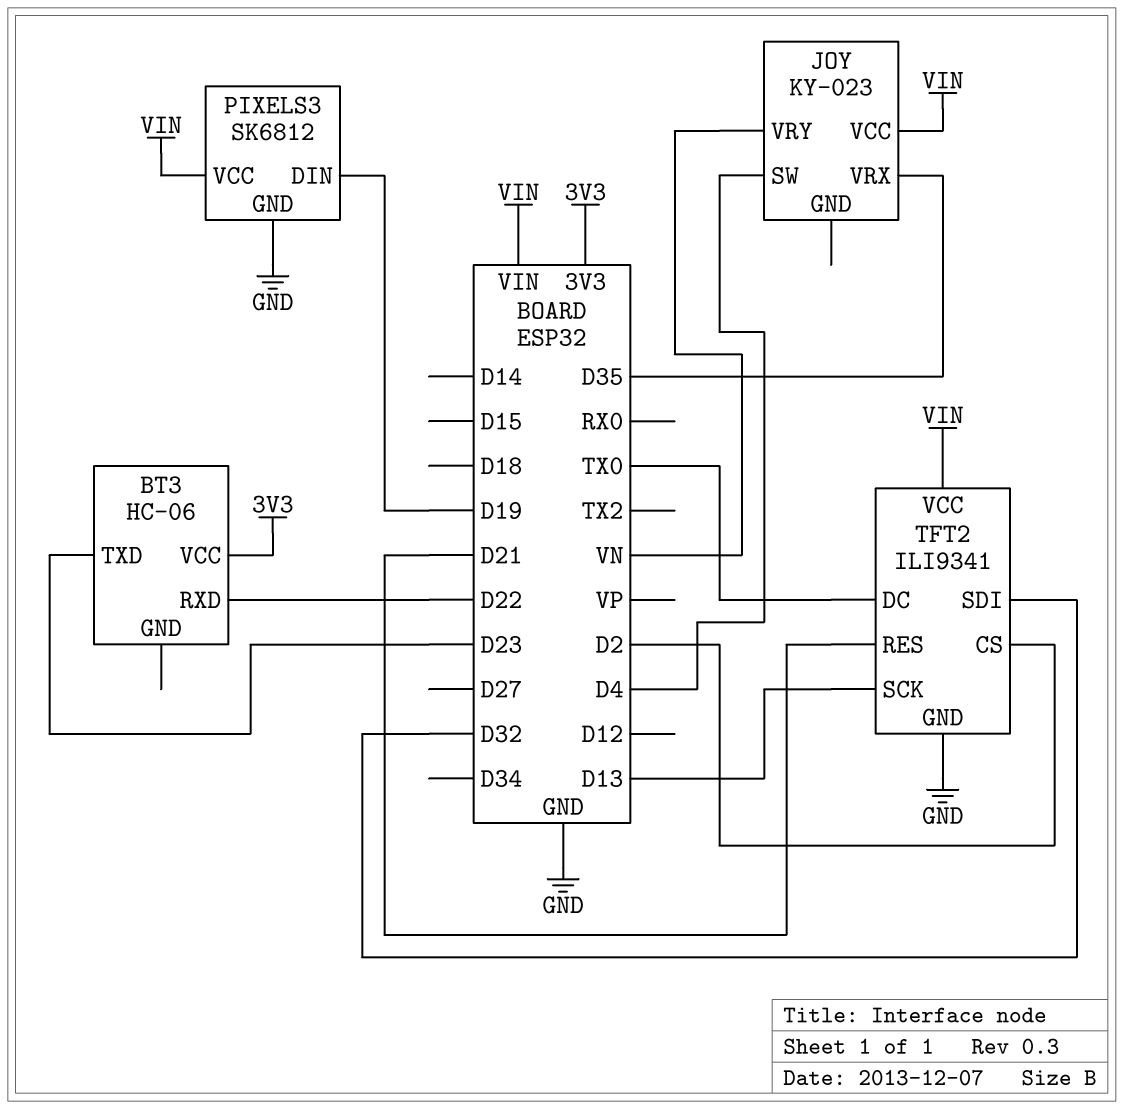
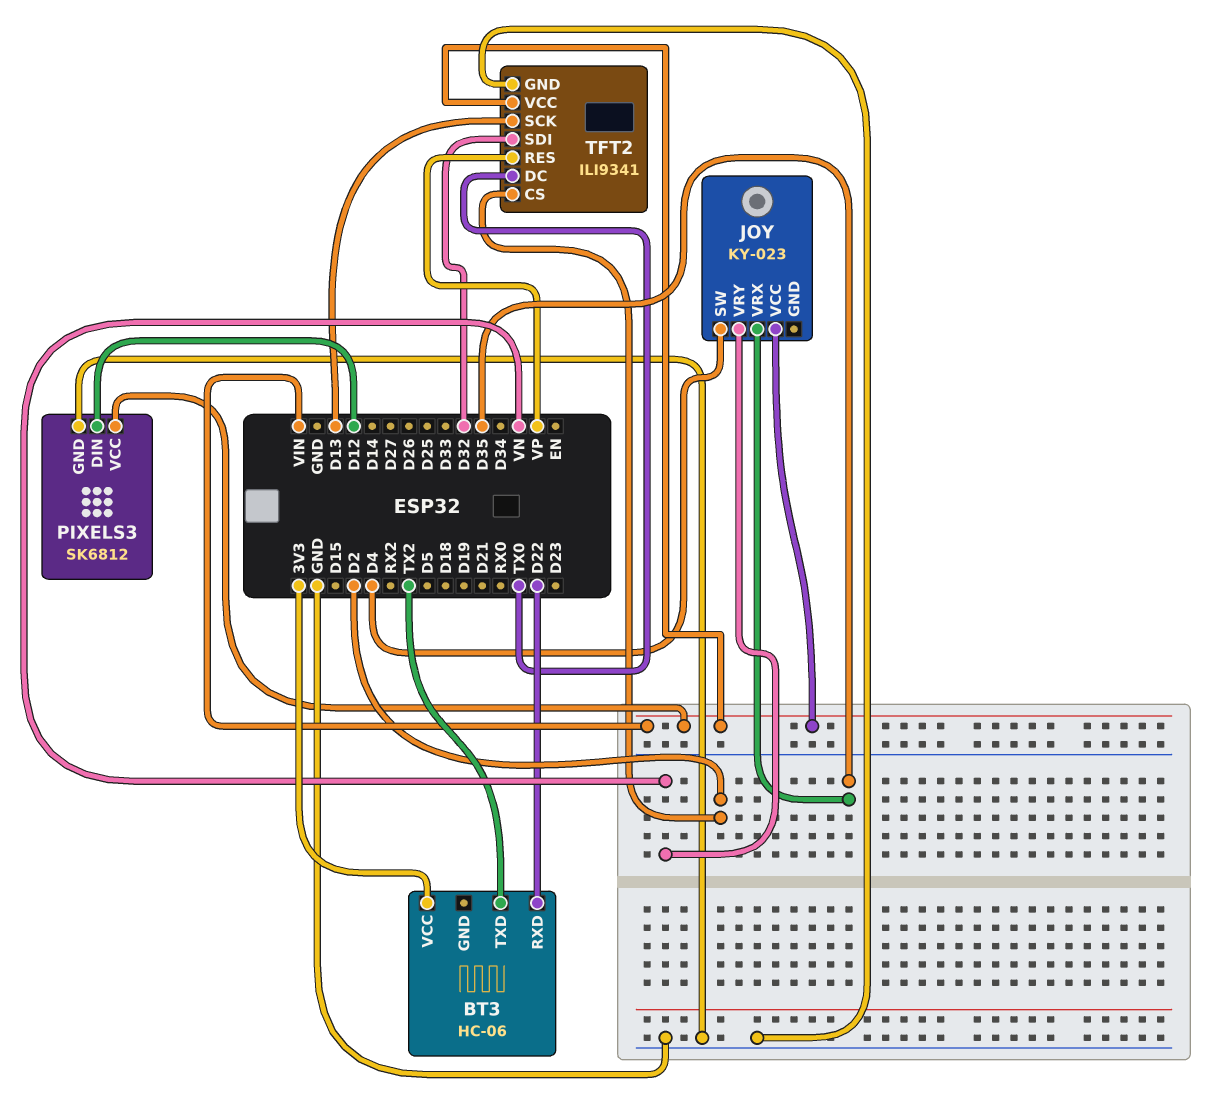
BT3 pin TXD: D23 -> TX2
PIXELS3 pin DIN: D19 -> D12
TFT2 pin RES: D21 -> VP

